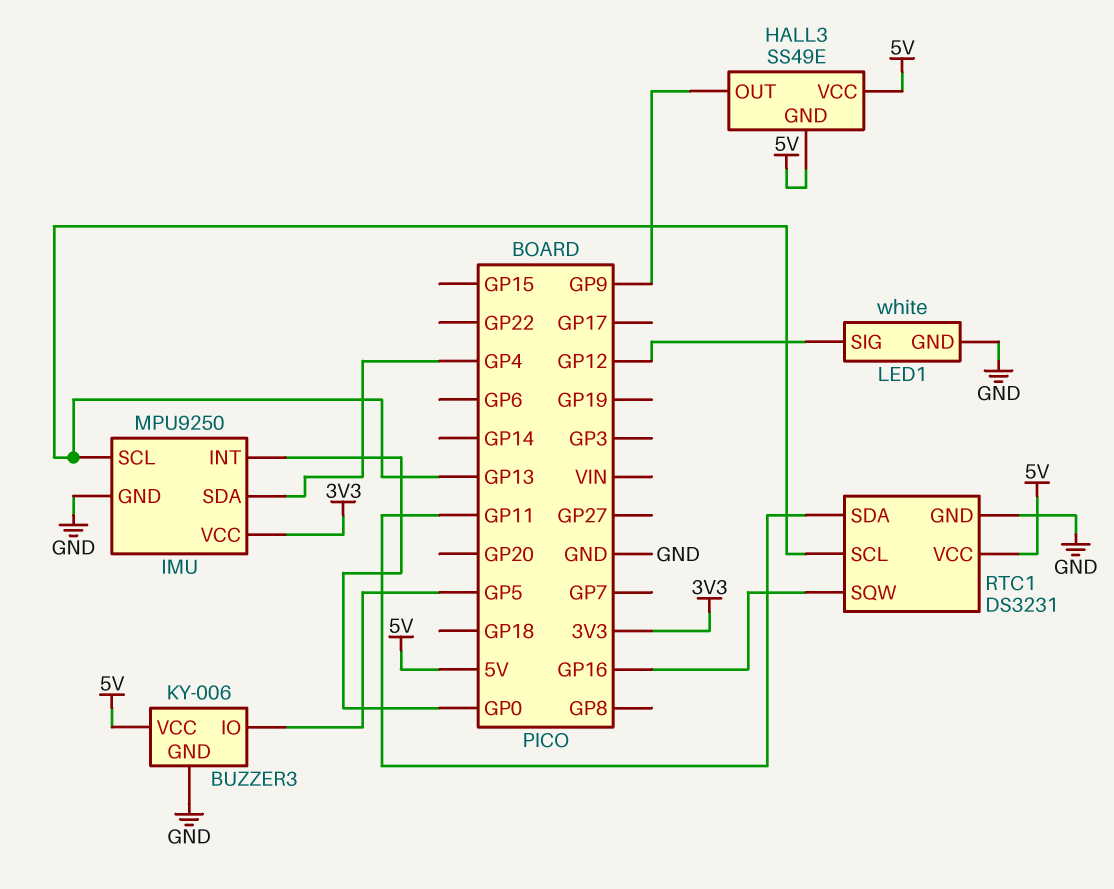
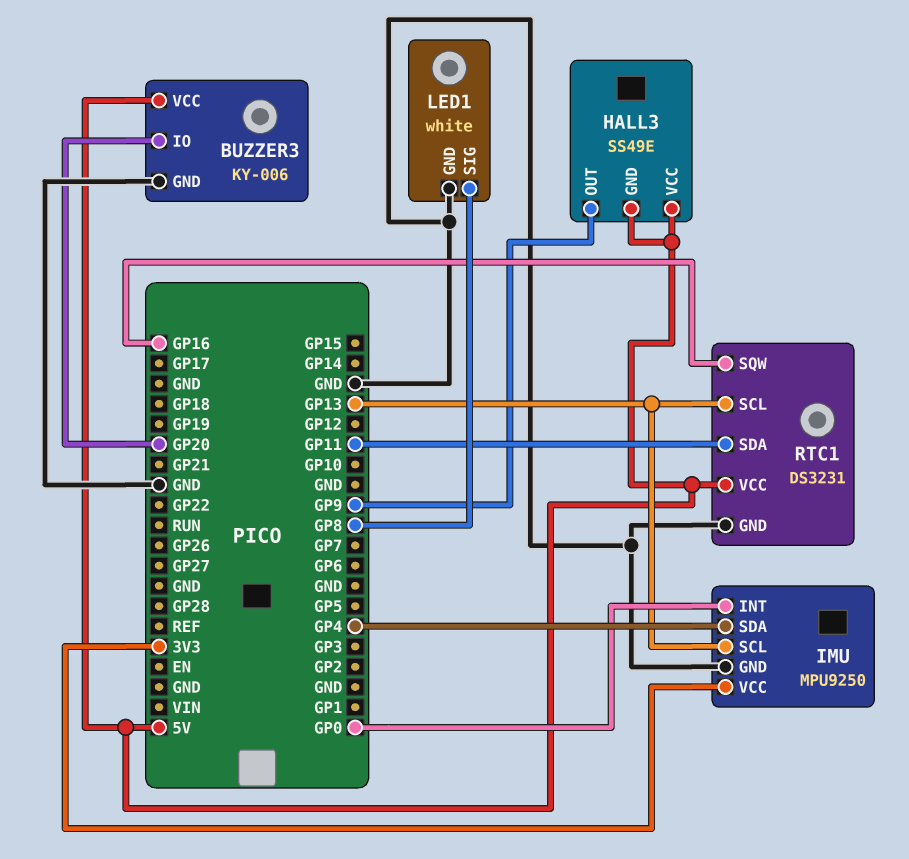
BUZZER3 pin IO: GP5 -> GP20
LED1 pin SIG: GP12 -> GP8

